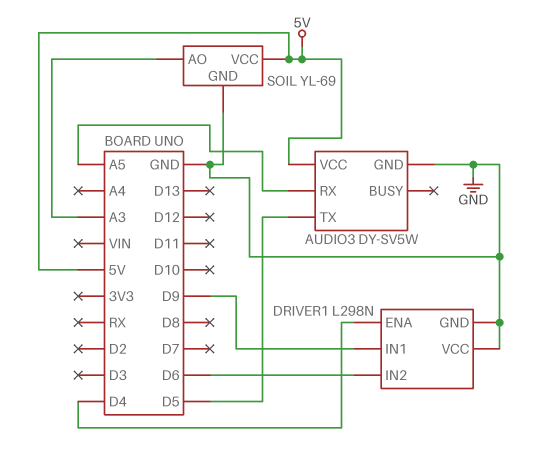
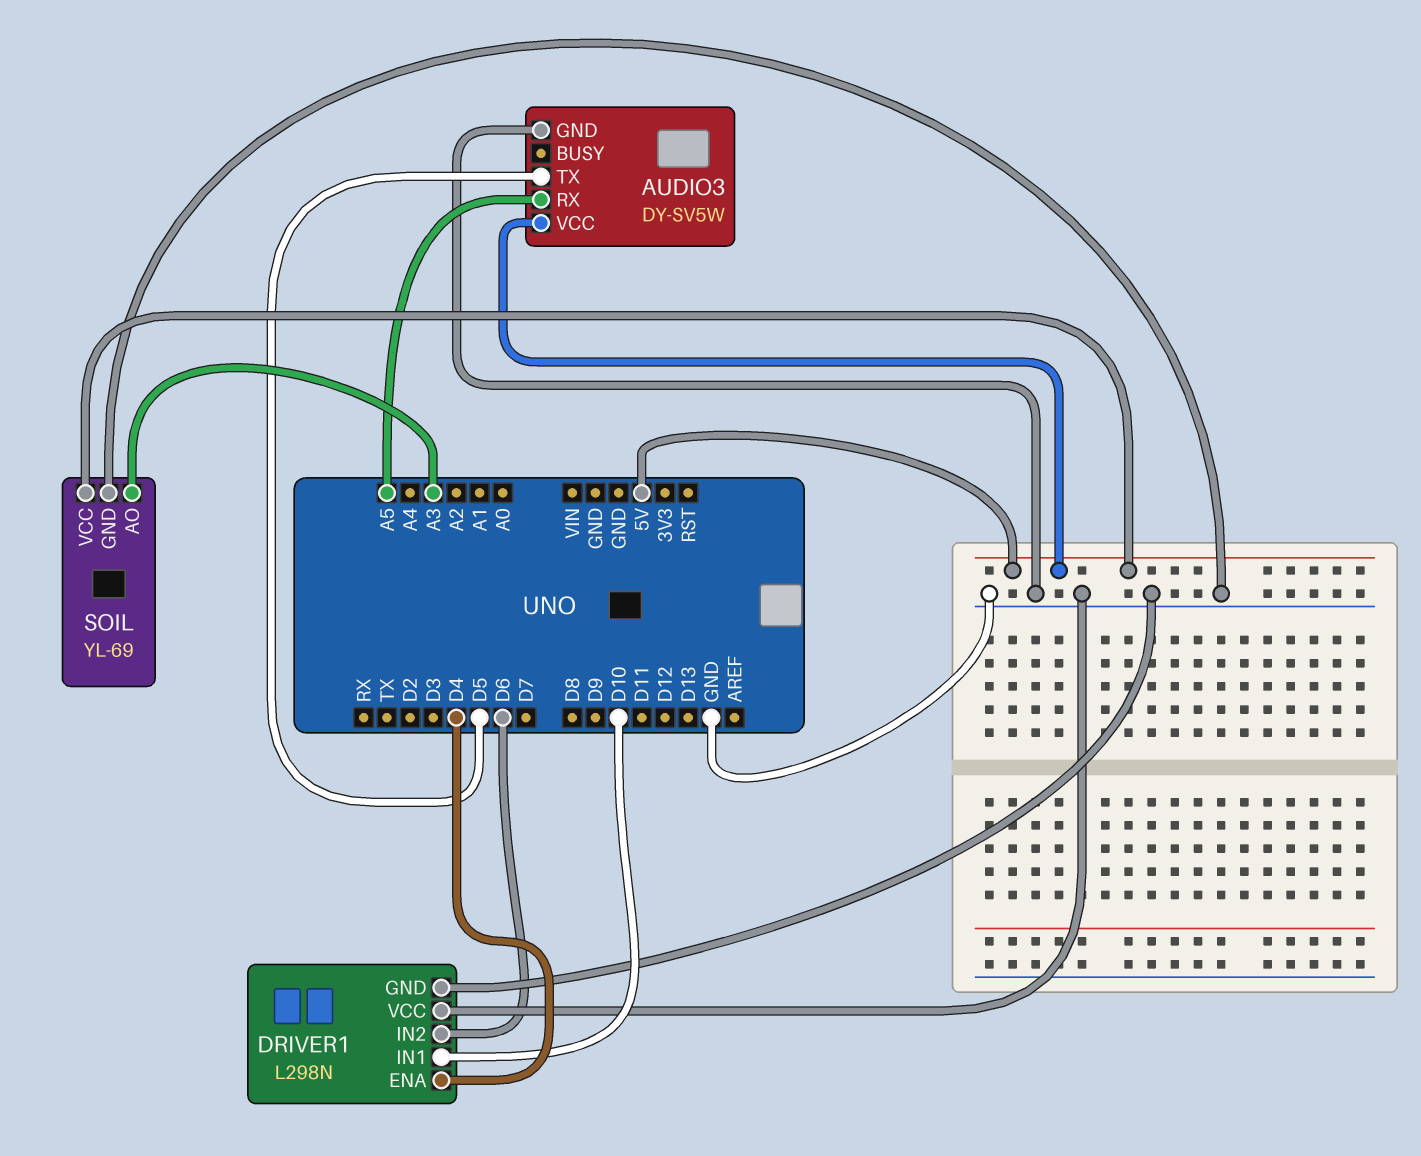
DRIVER1 pin IN1: D9 -> D10

